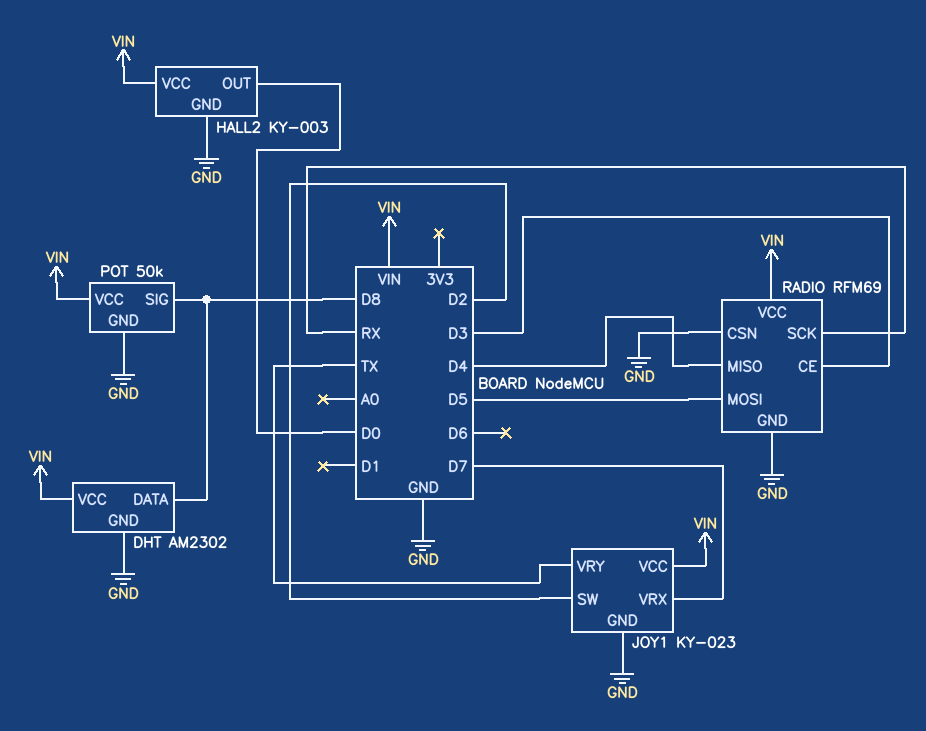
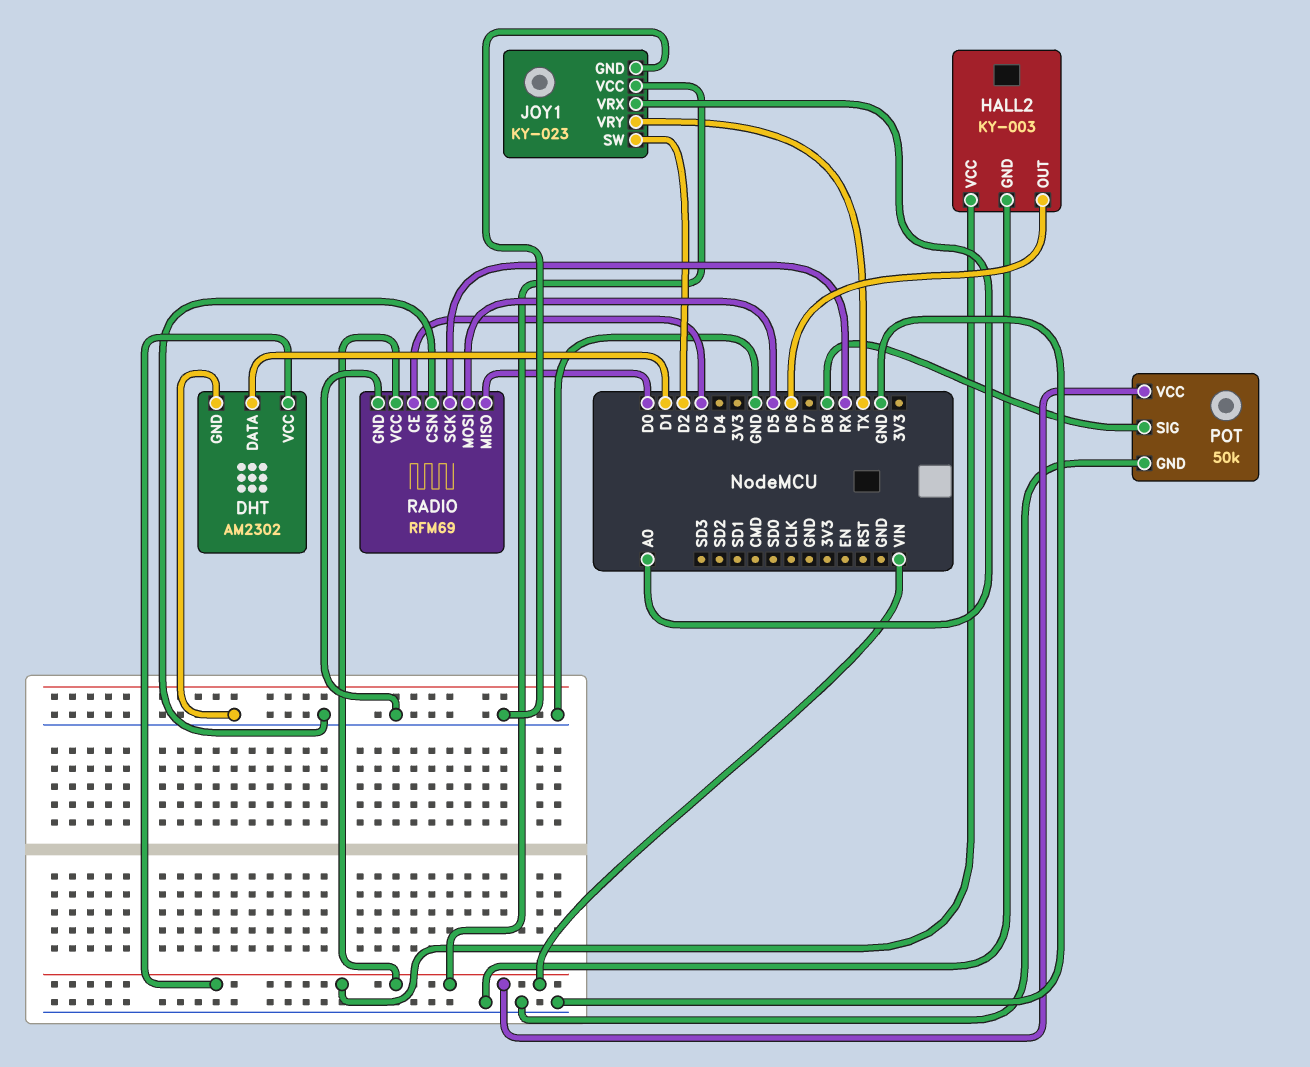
DHT pin DATA: D8 -> D1
HALL2 pin OUT: D0 -> D6
JOY1 pin VRX: D7 -> A0
RADIO pin MISO: D4 -> D0

